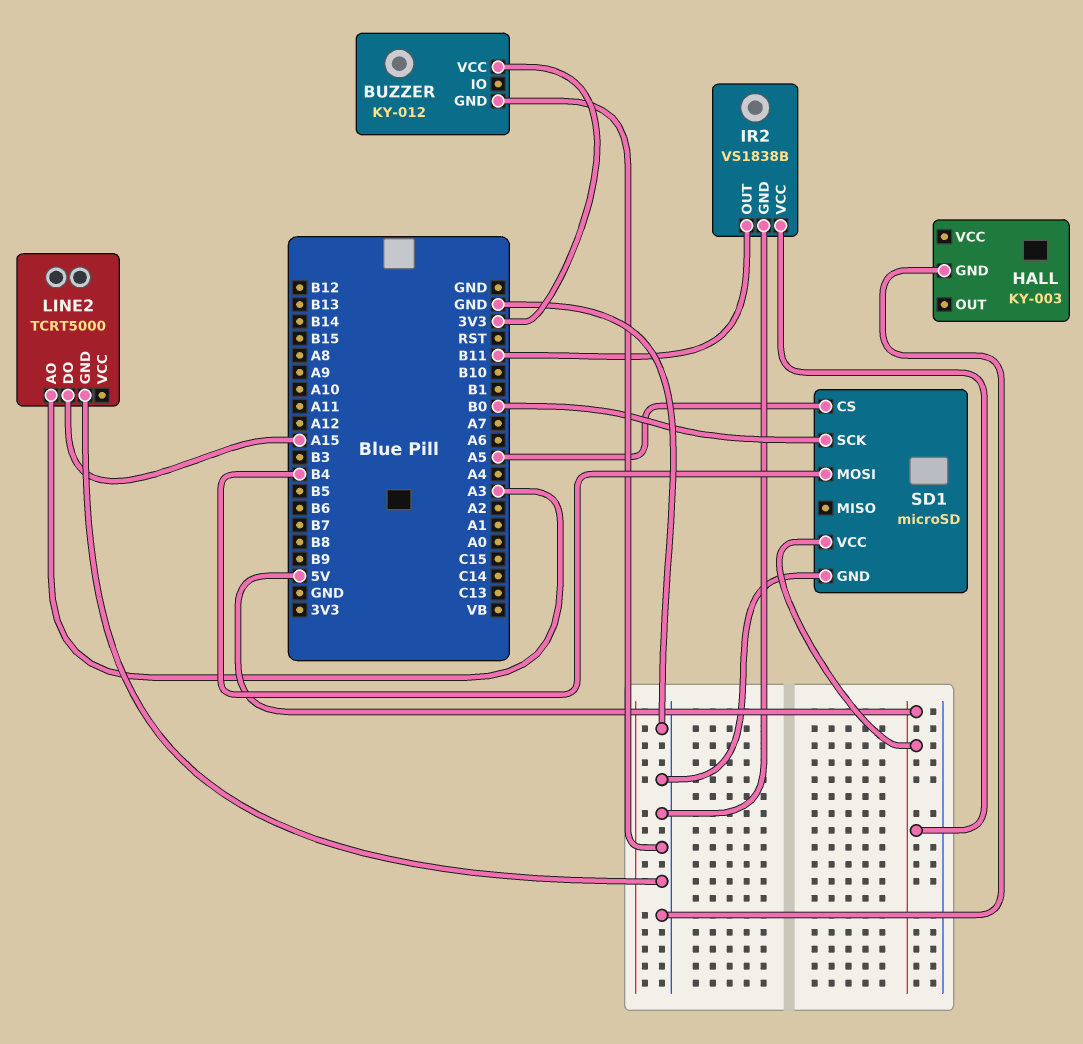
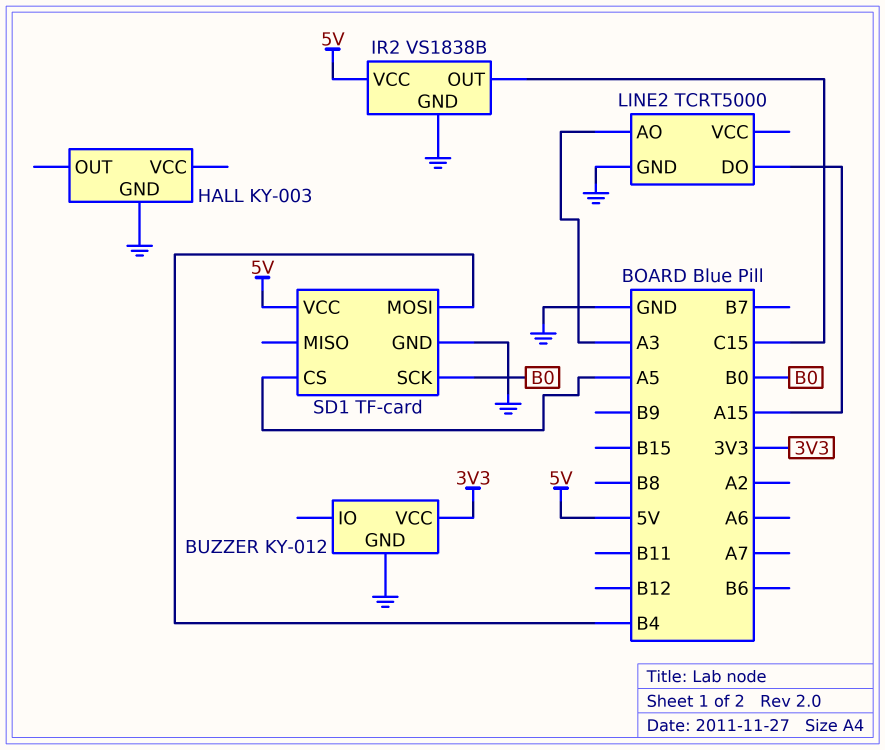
IR2 pin OUT: B11 -> C15
SD1: microSD -> TF-card

